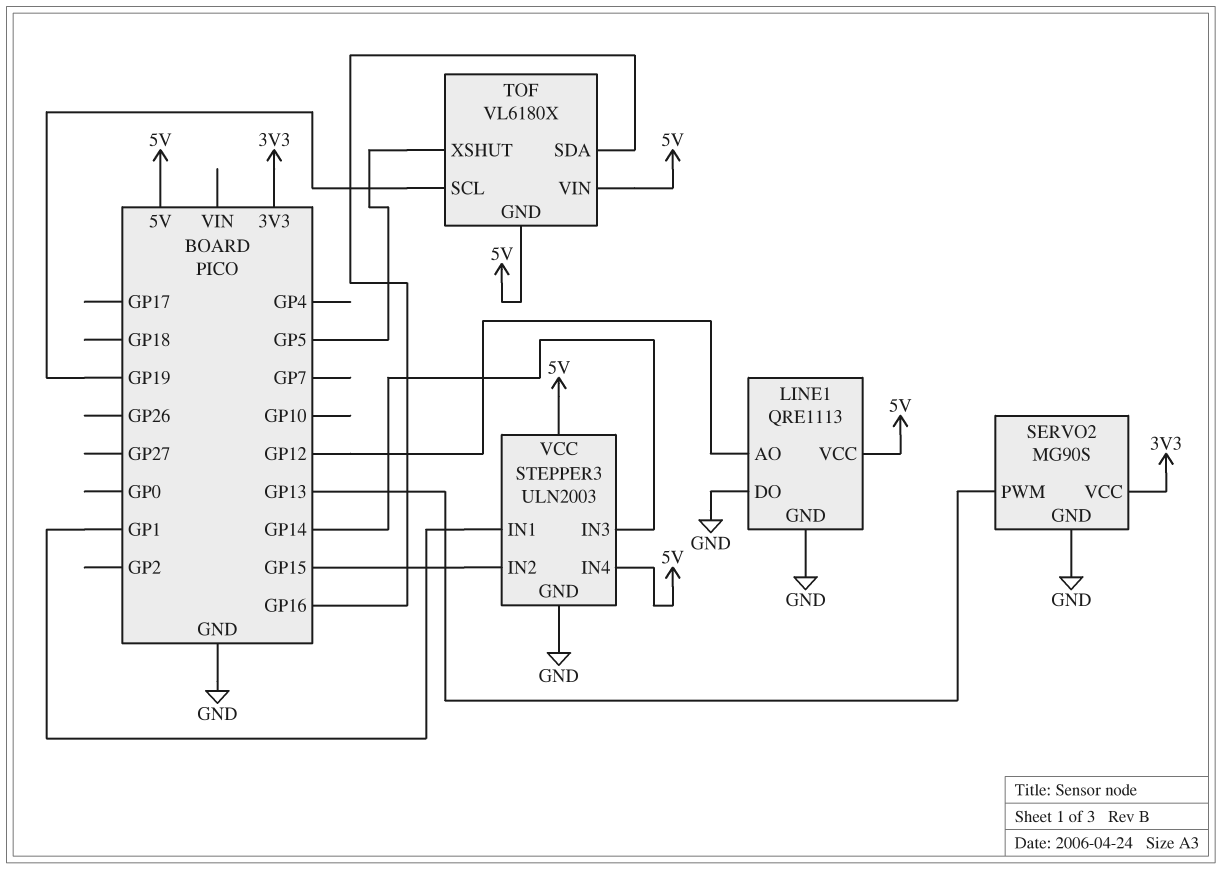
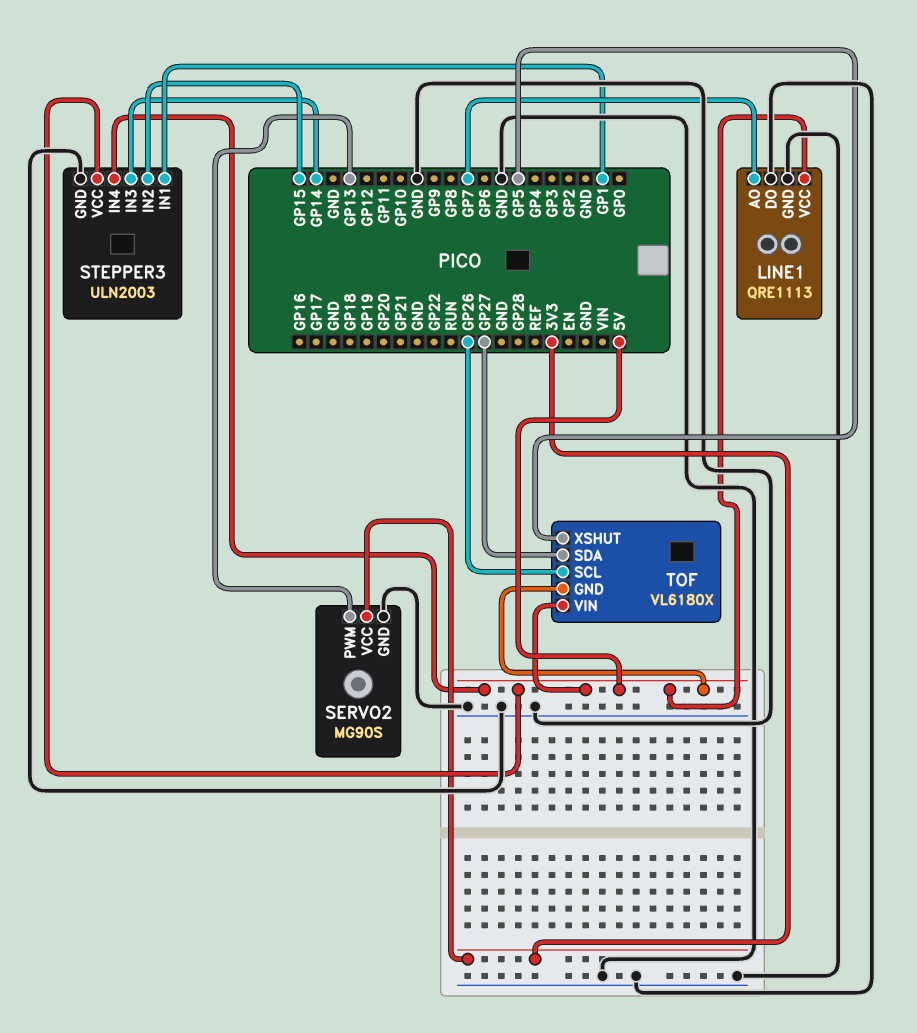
LINE1 pin AO: GP12 -> GP7
TOF pin SCL: GP19 -> GP26
TOF pin SDA: GP16 -> GP27

